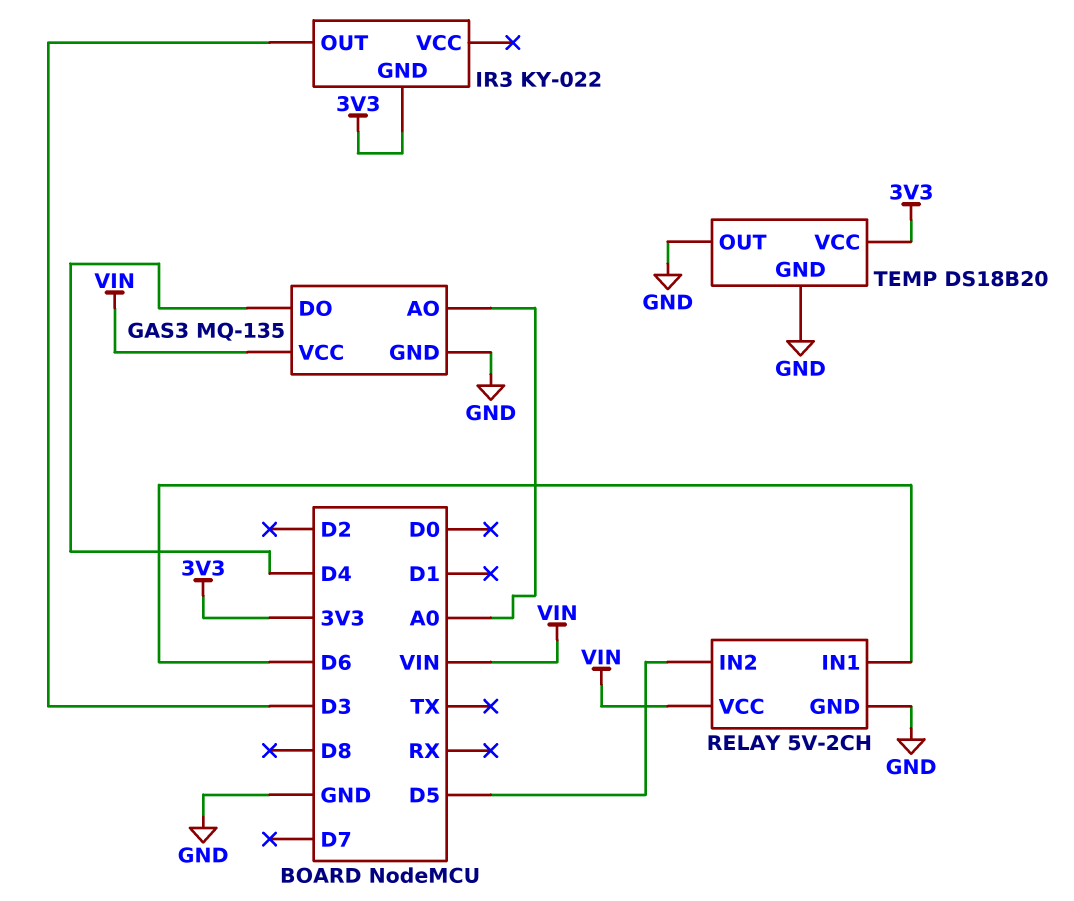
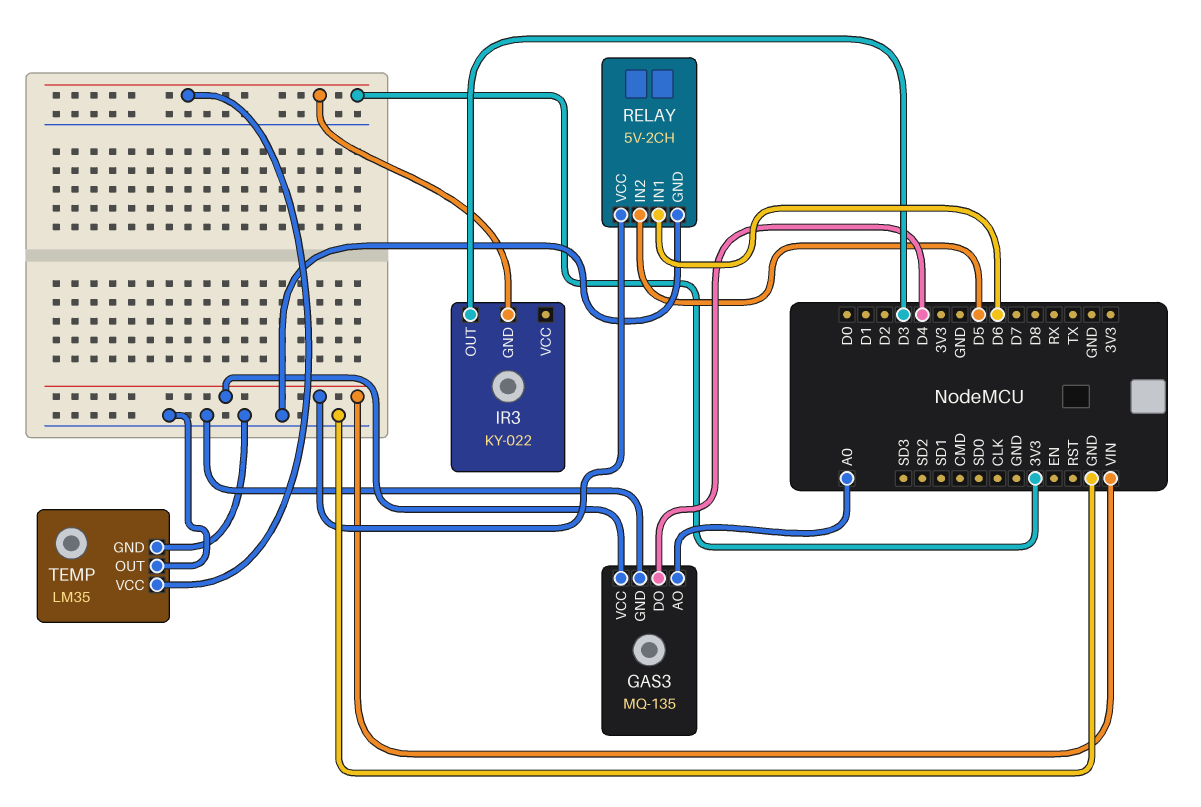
TEMP: DS18B20 -> LM35

